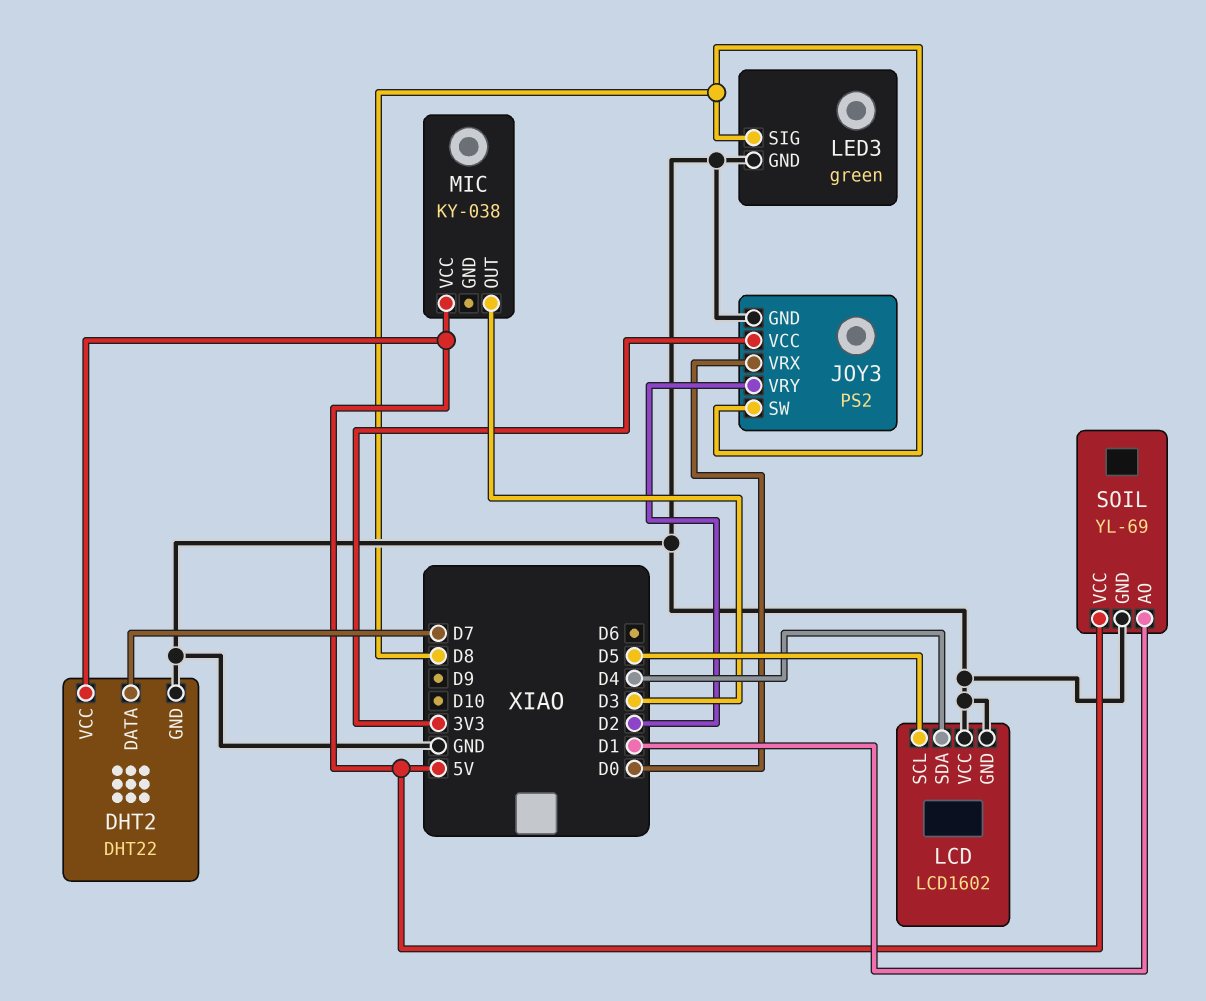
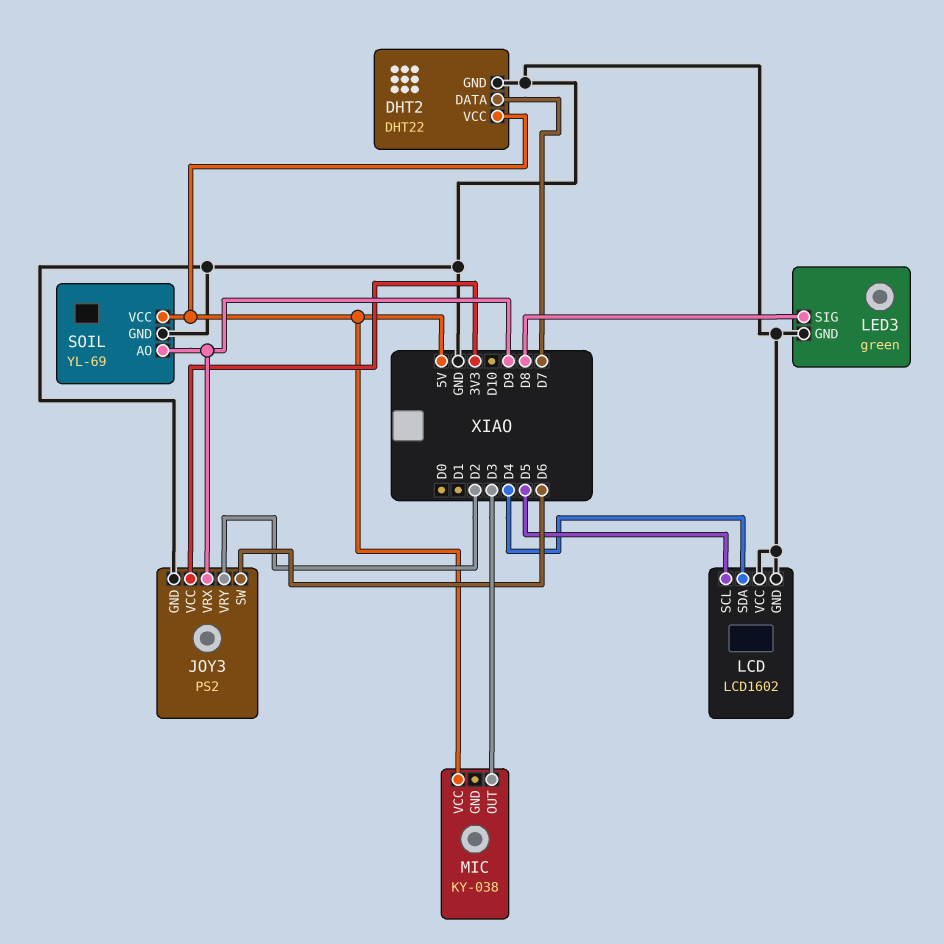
JOY3 pin SW: D8 -> D6
JOY3 pin VRX: D0 -> D9
SOIL pin AO: D1 -> D9

